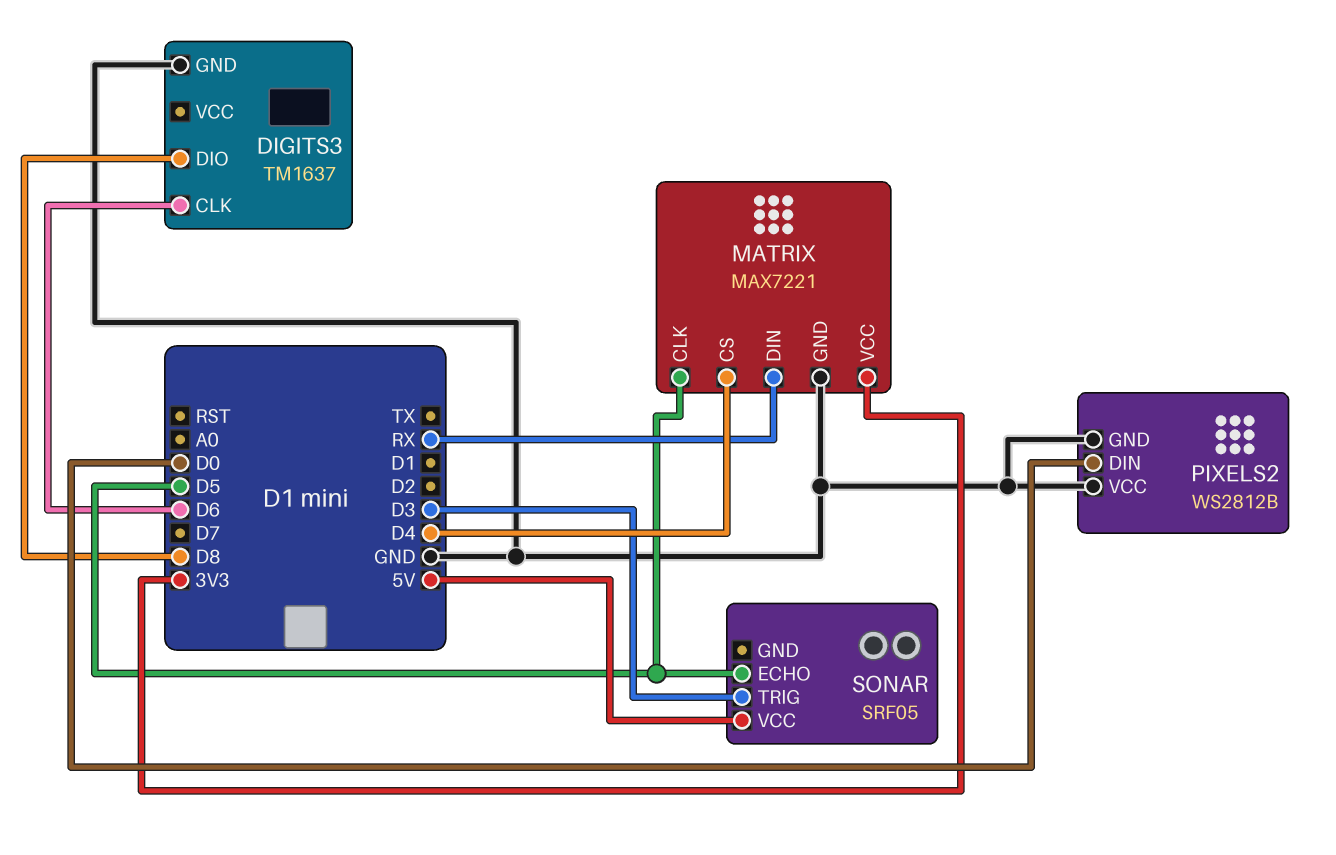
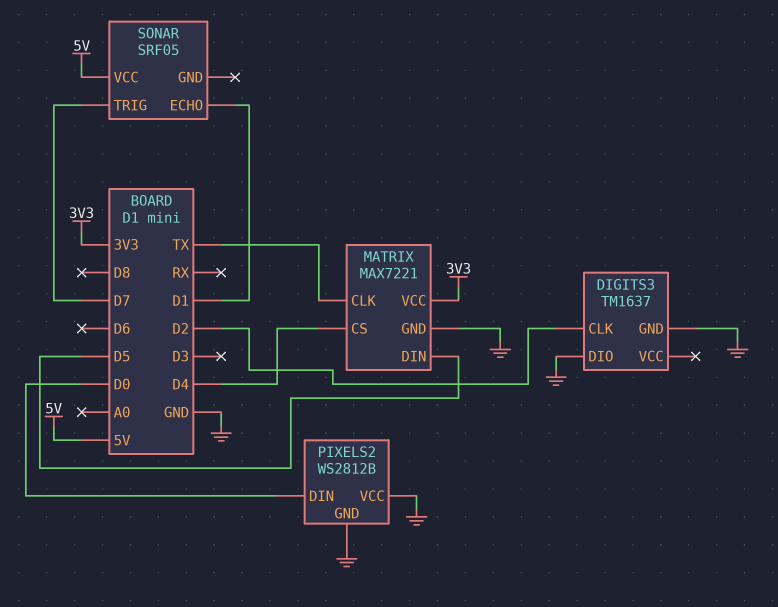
DIGITS3 pin CLK: D6 -> D2
DIGITS3 pin DIO: D8 -> GND
MATRIX pin CLK: D5 -> TX
MATRIX pin DIN: RX -> D5
SONAR pin ECHO: D5 -> D1
SONAR pin TRIG: D3 -> D7

